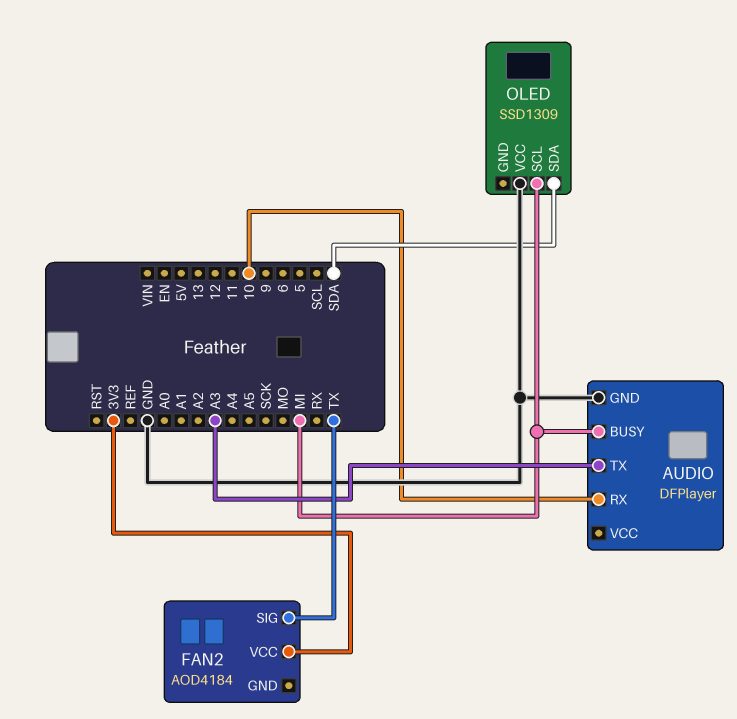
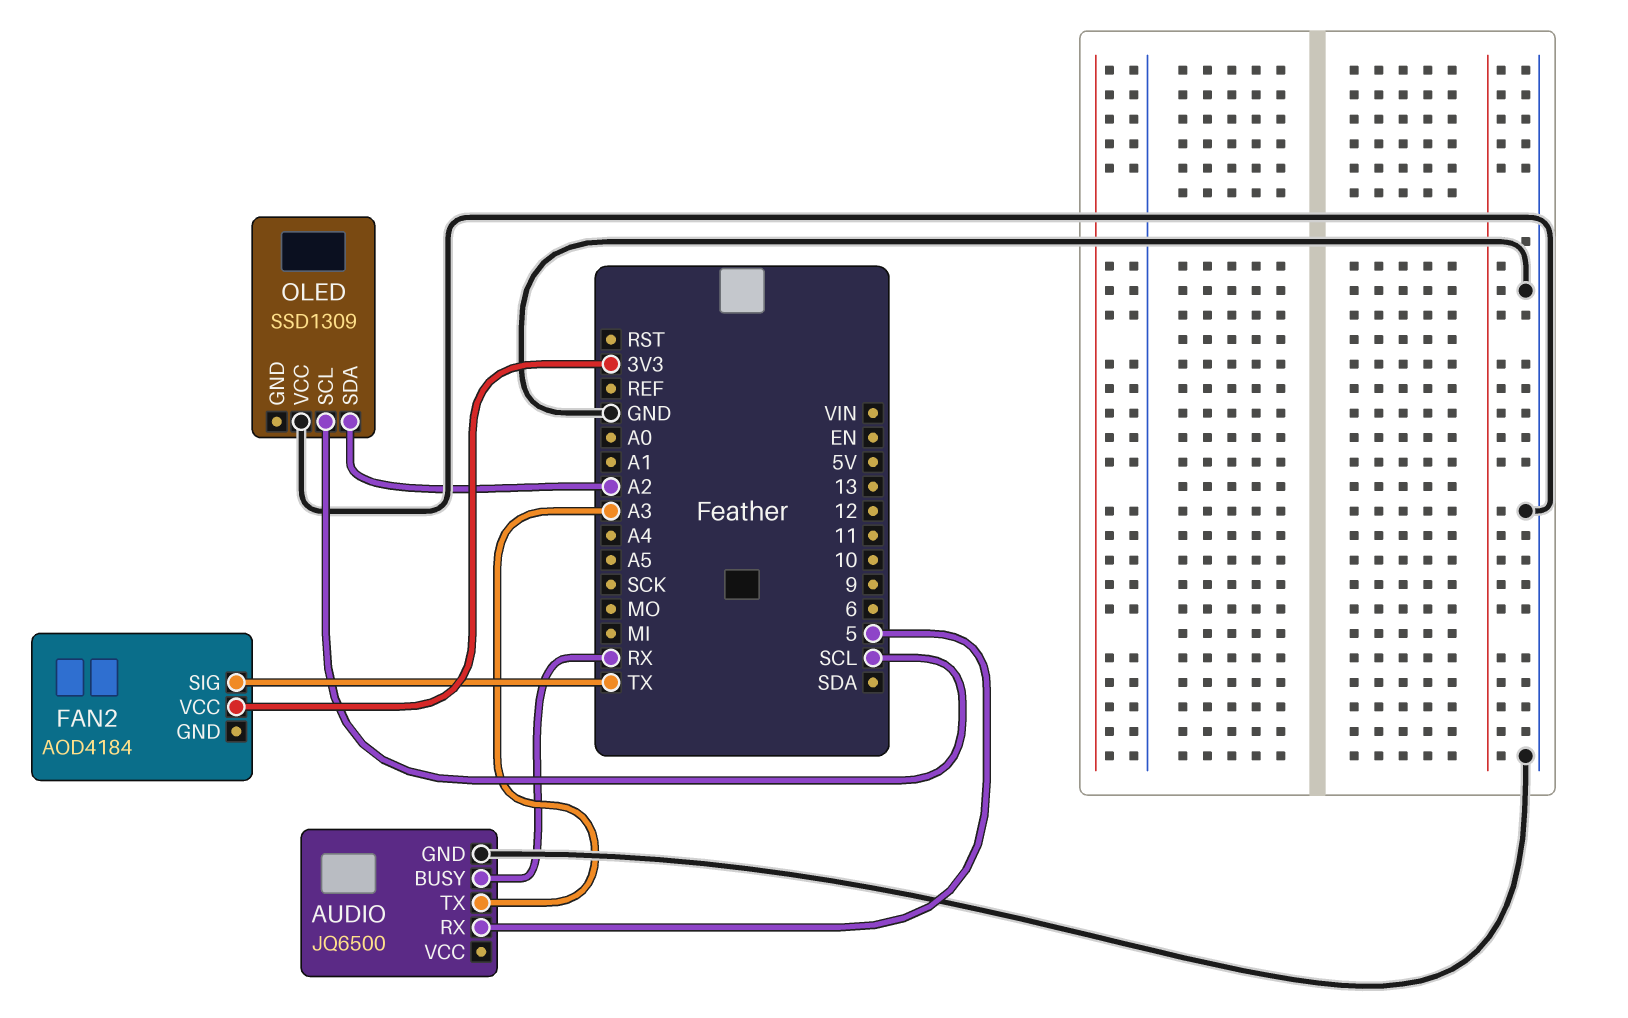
AUDIO: DFPlayer -> JQ6500
AUDIO pin BUSY: MI -> RX
AUDIO pin RX: 10 -> 5
OLED pin SCL: MI -> SCL
OLED pin SDA: SDA -> A2

